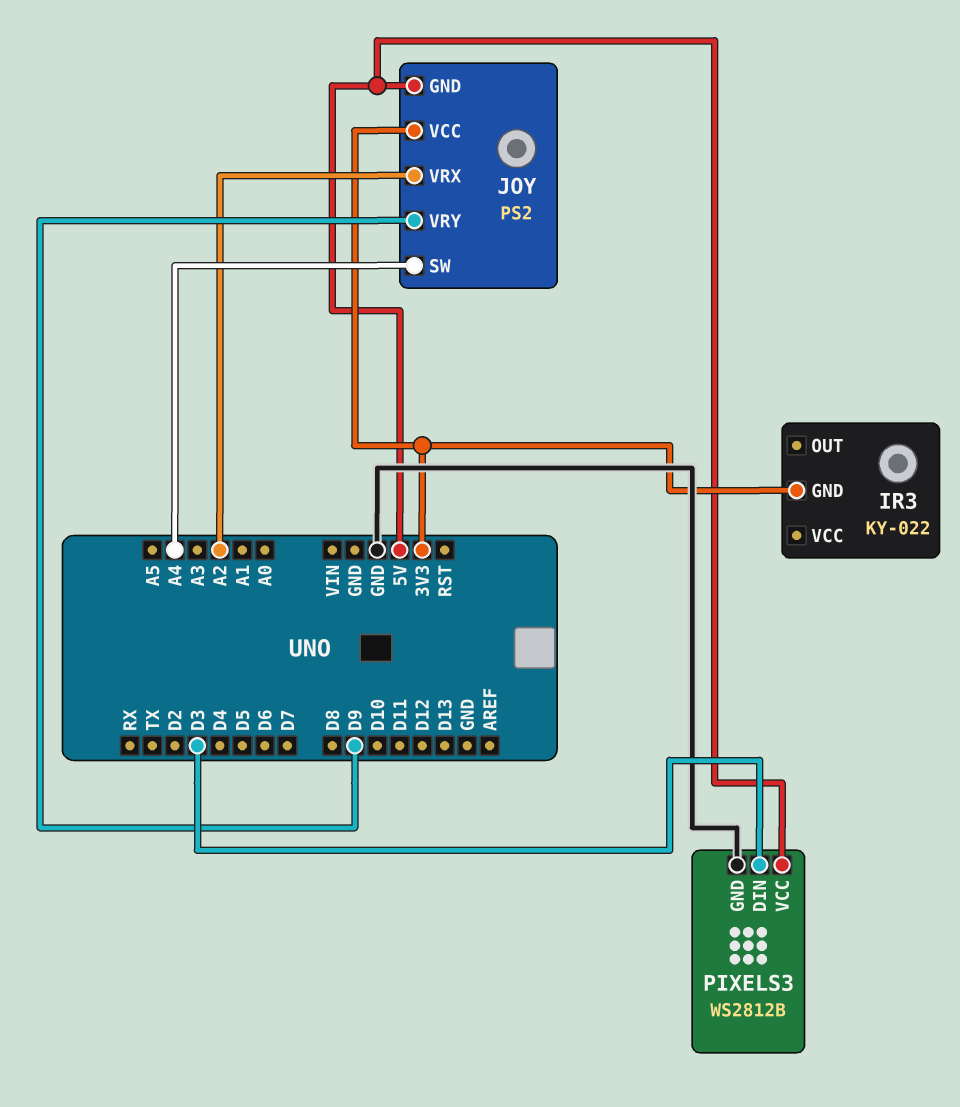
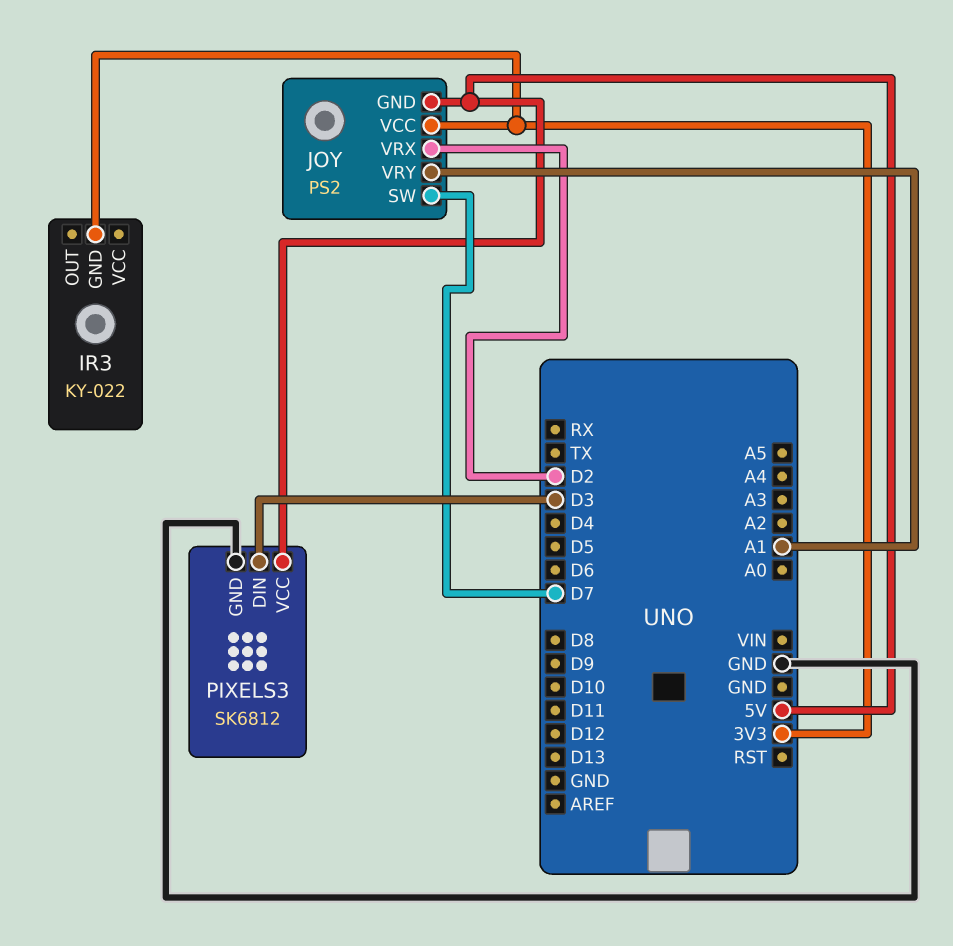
JOY pin SW: A4 -> D7
JOY pin VRX: A2 -> D2
JOY pin VRY: D9 -> A1
PIXELS3: WS2812B -> SK6812

